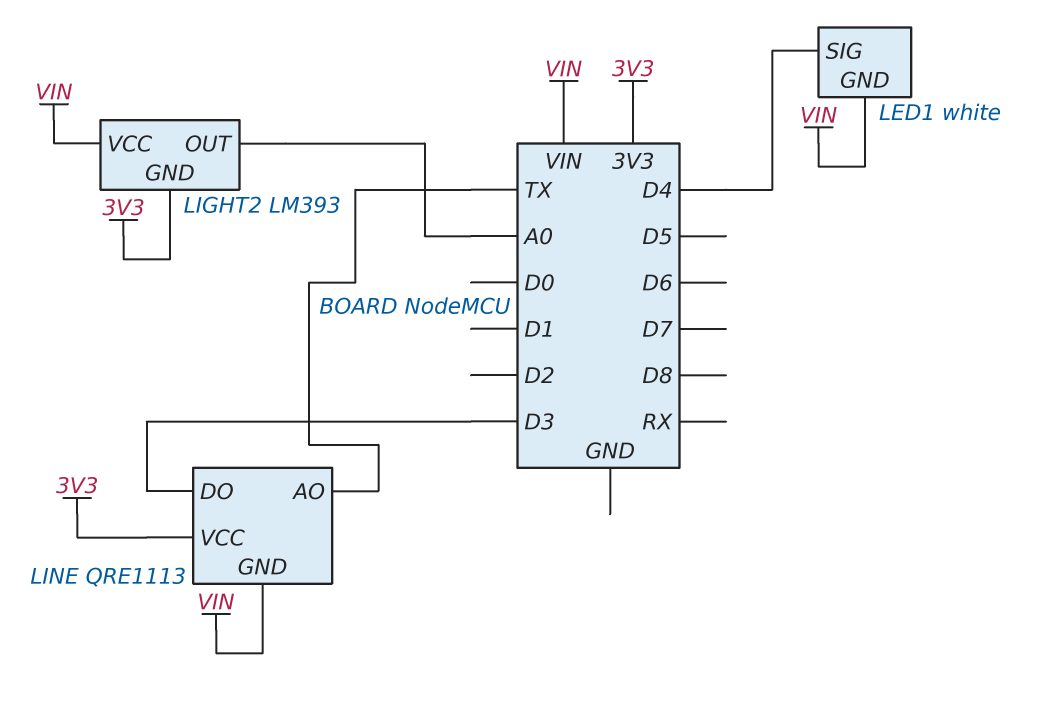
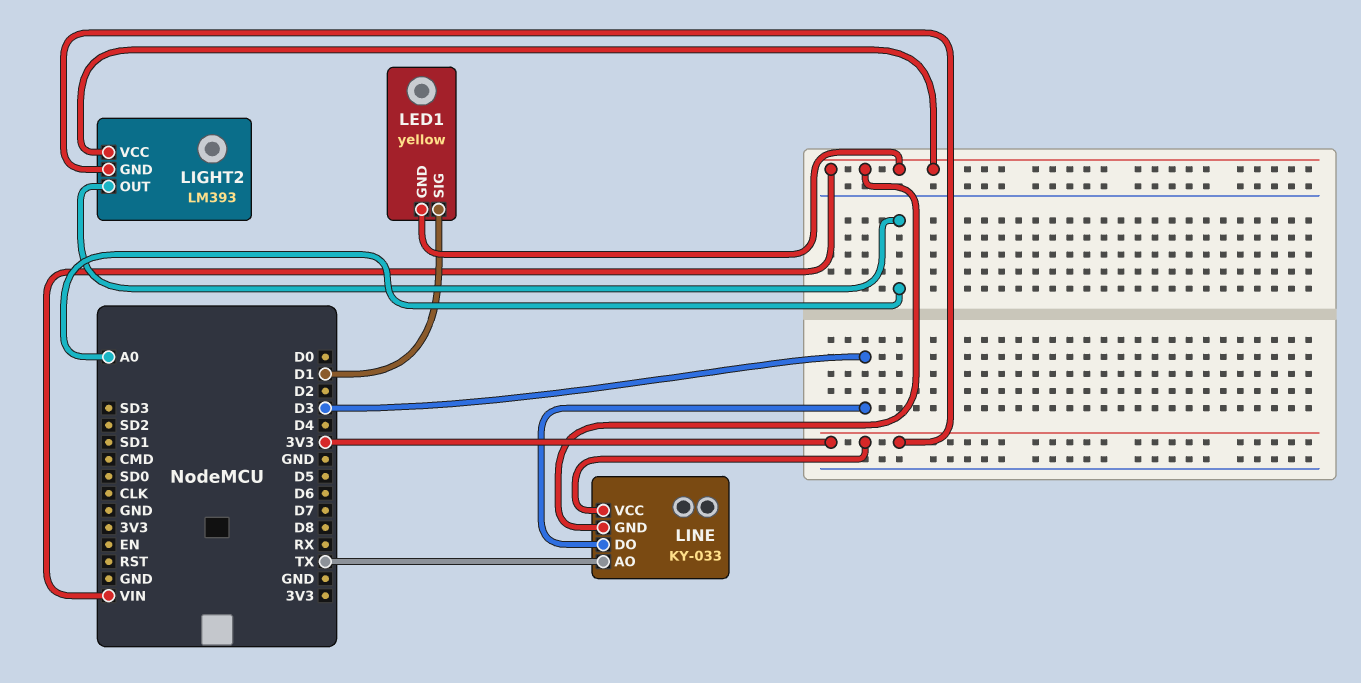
LED1: white -> yellow
LED1 pin SIG: D4 -> D1
LINE: QRE1113 -> KY-033

